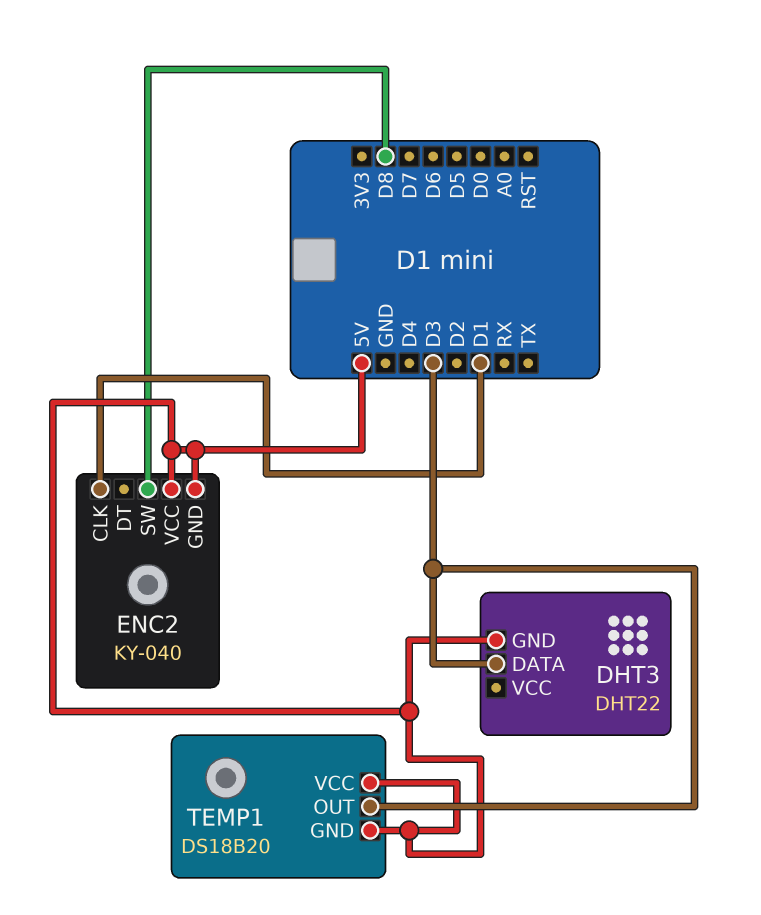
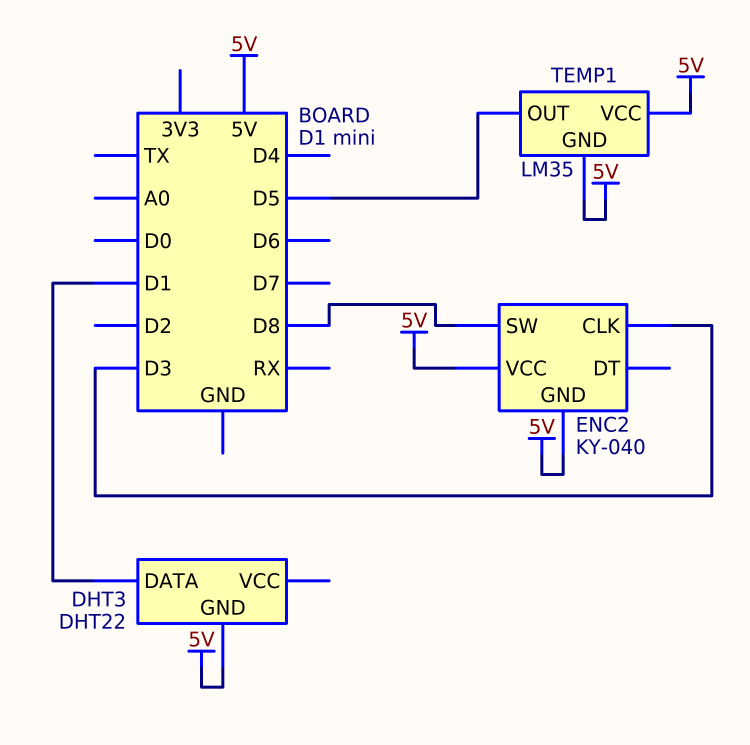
DHT3 pin DATA: D3 -> D1
ENC2 pin CLK: D1 -> D3
TEMP1: DS18B20 -> LM35
TEMP1 pin OUT: D3 -> D5

